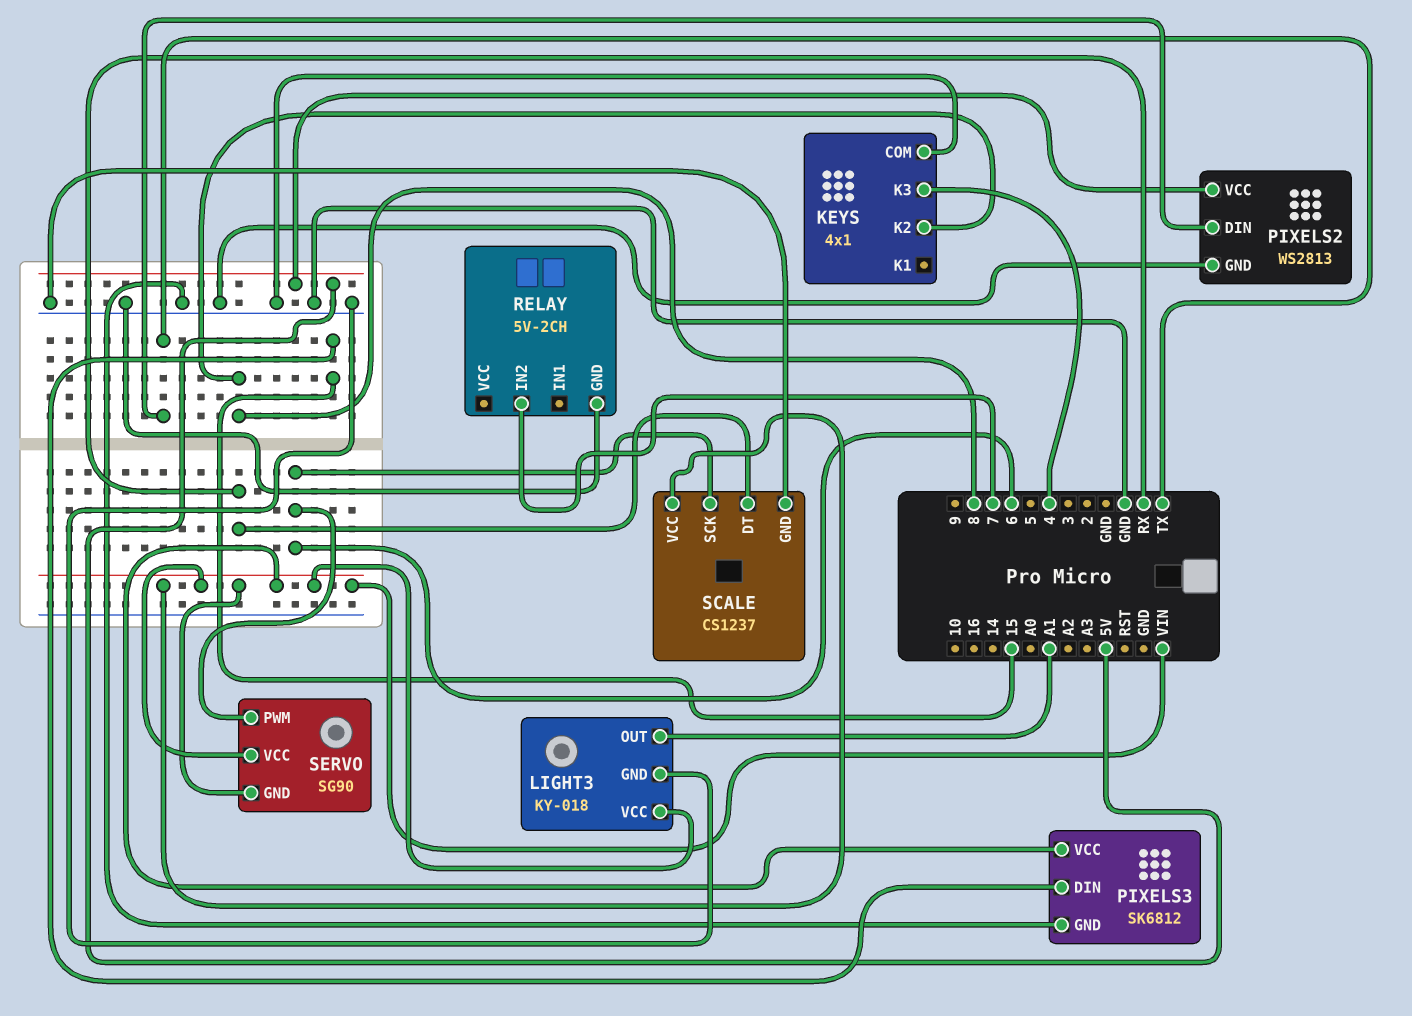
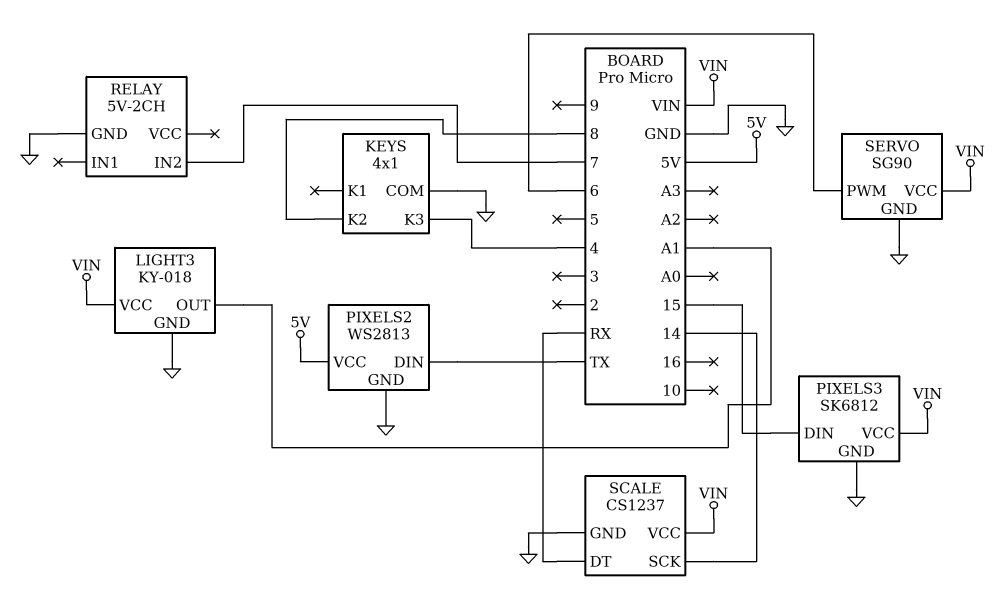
SCALE pin SCK: 6 -> 14
SERVO pin GND: VIN -> GND

